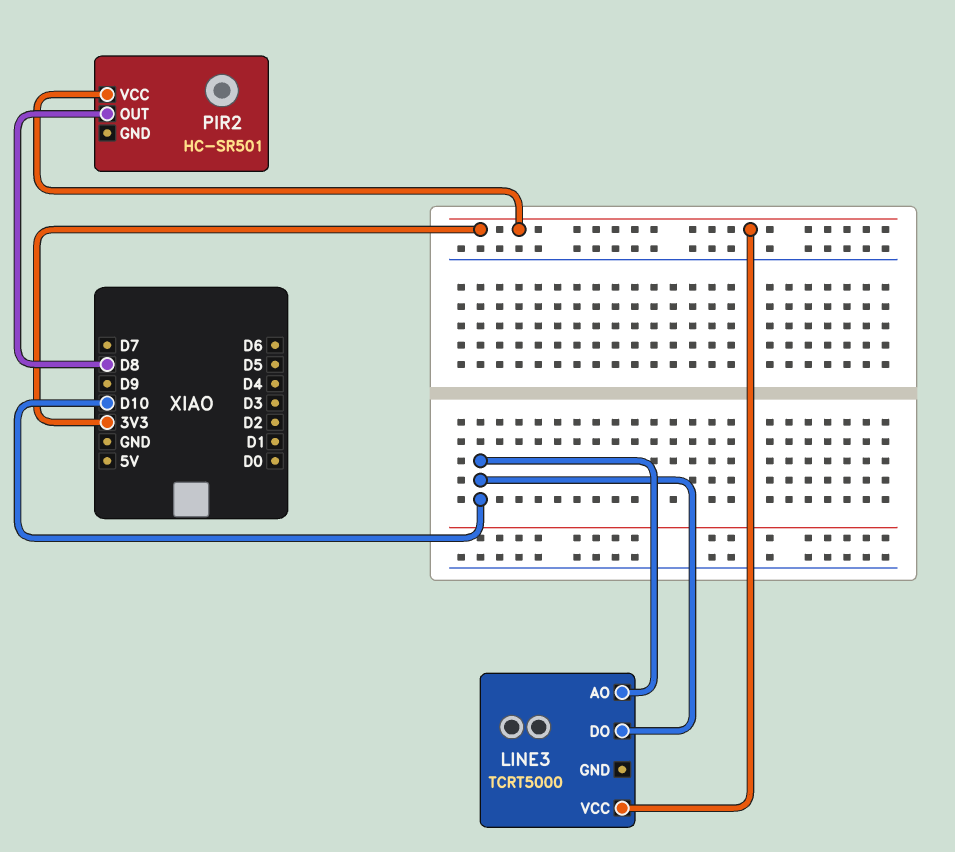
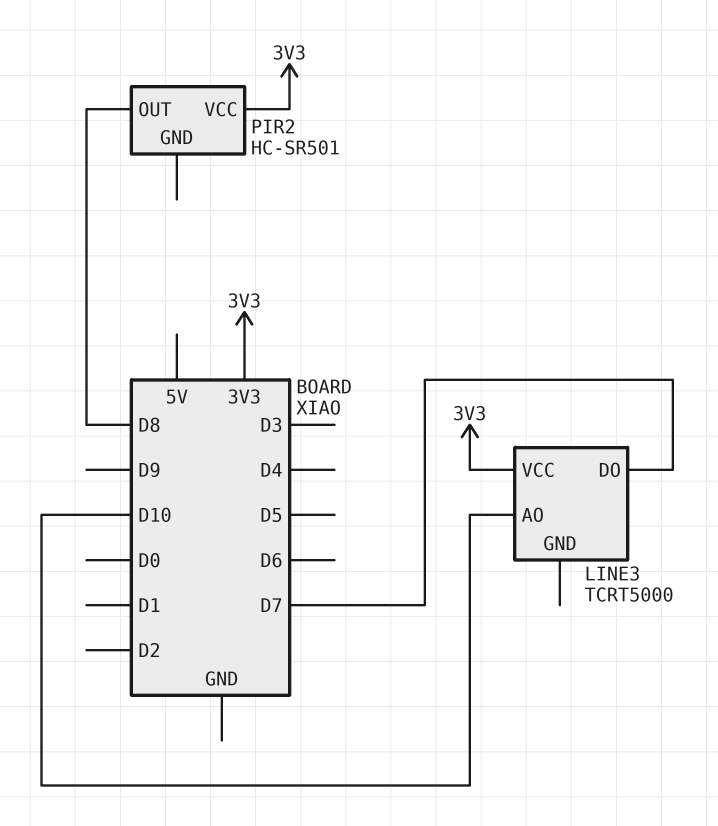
LINE3 pin DO: D10 -> D7

